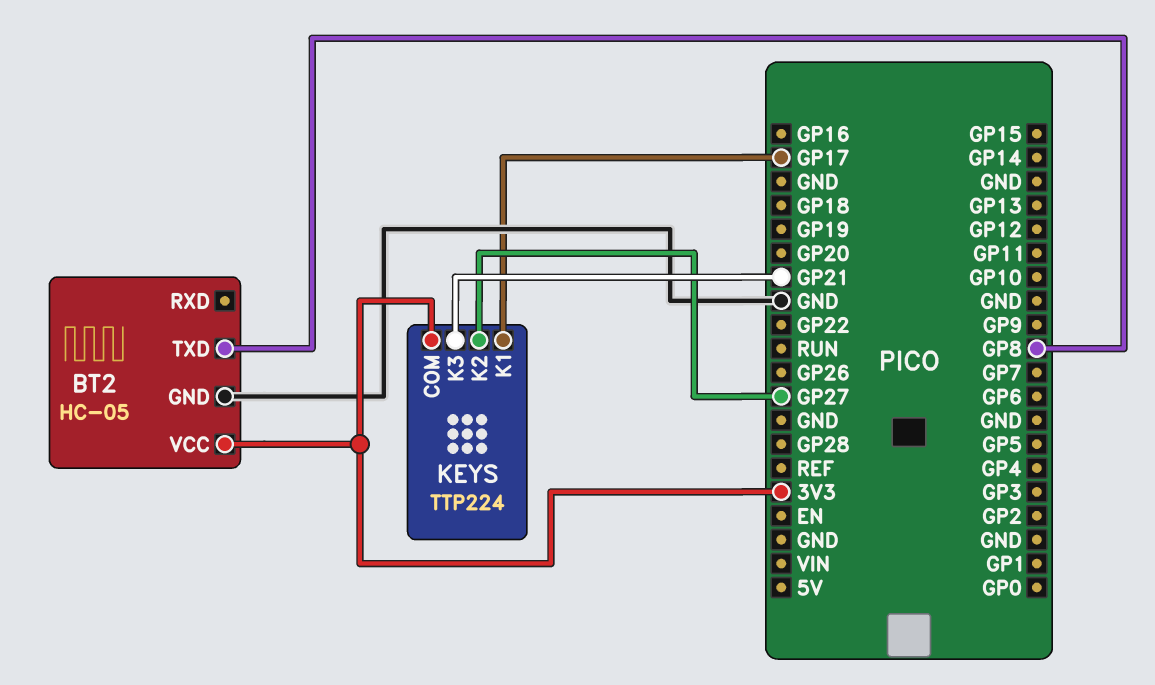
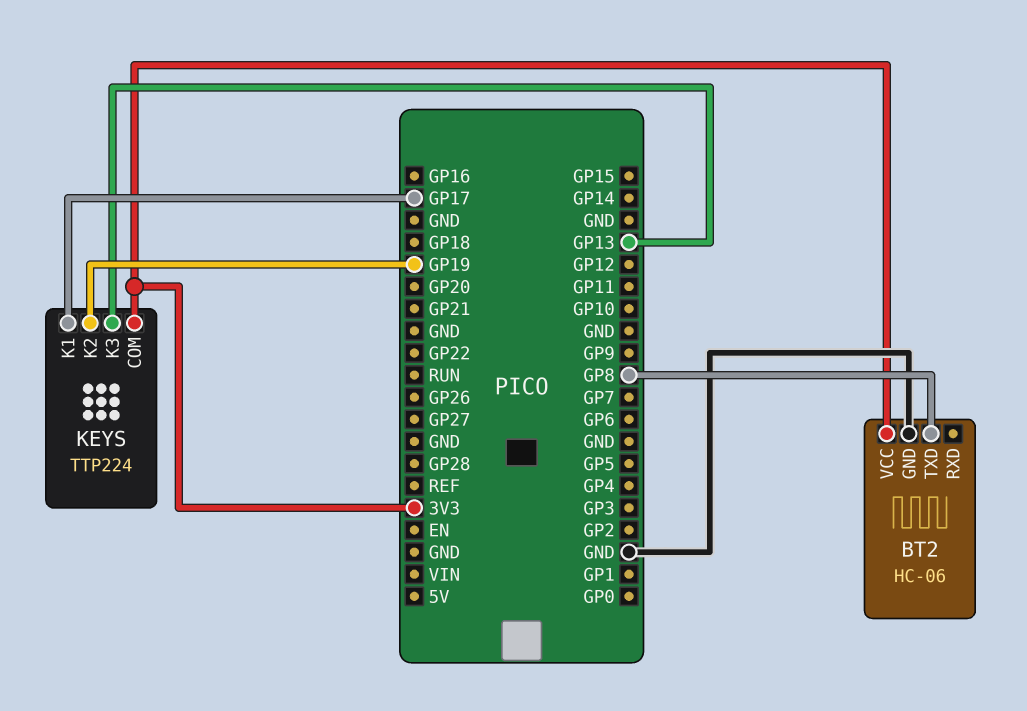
BT2: HC-05 -> HC-06
KEYS pin K2: GP27 -> GP19
KEYS pin K3: GP21 -> GP13

